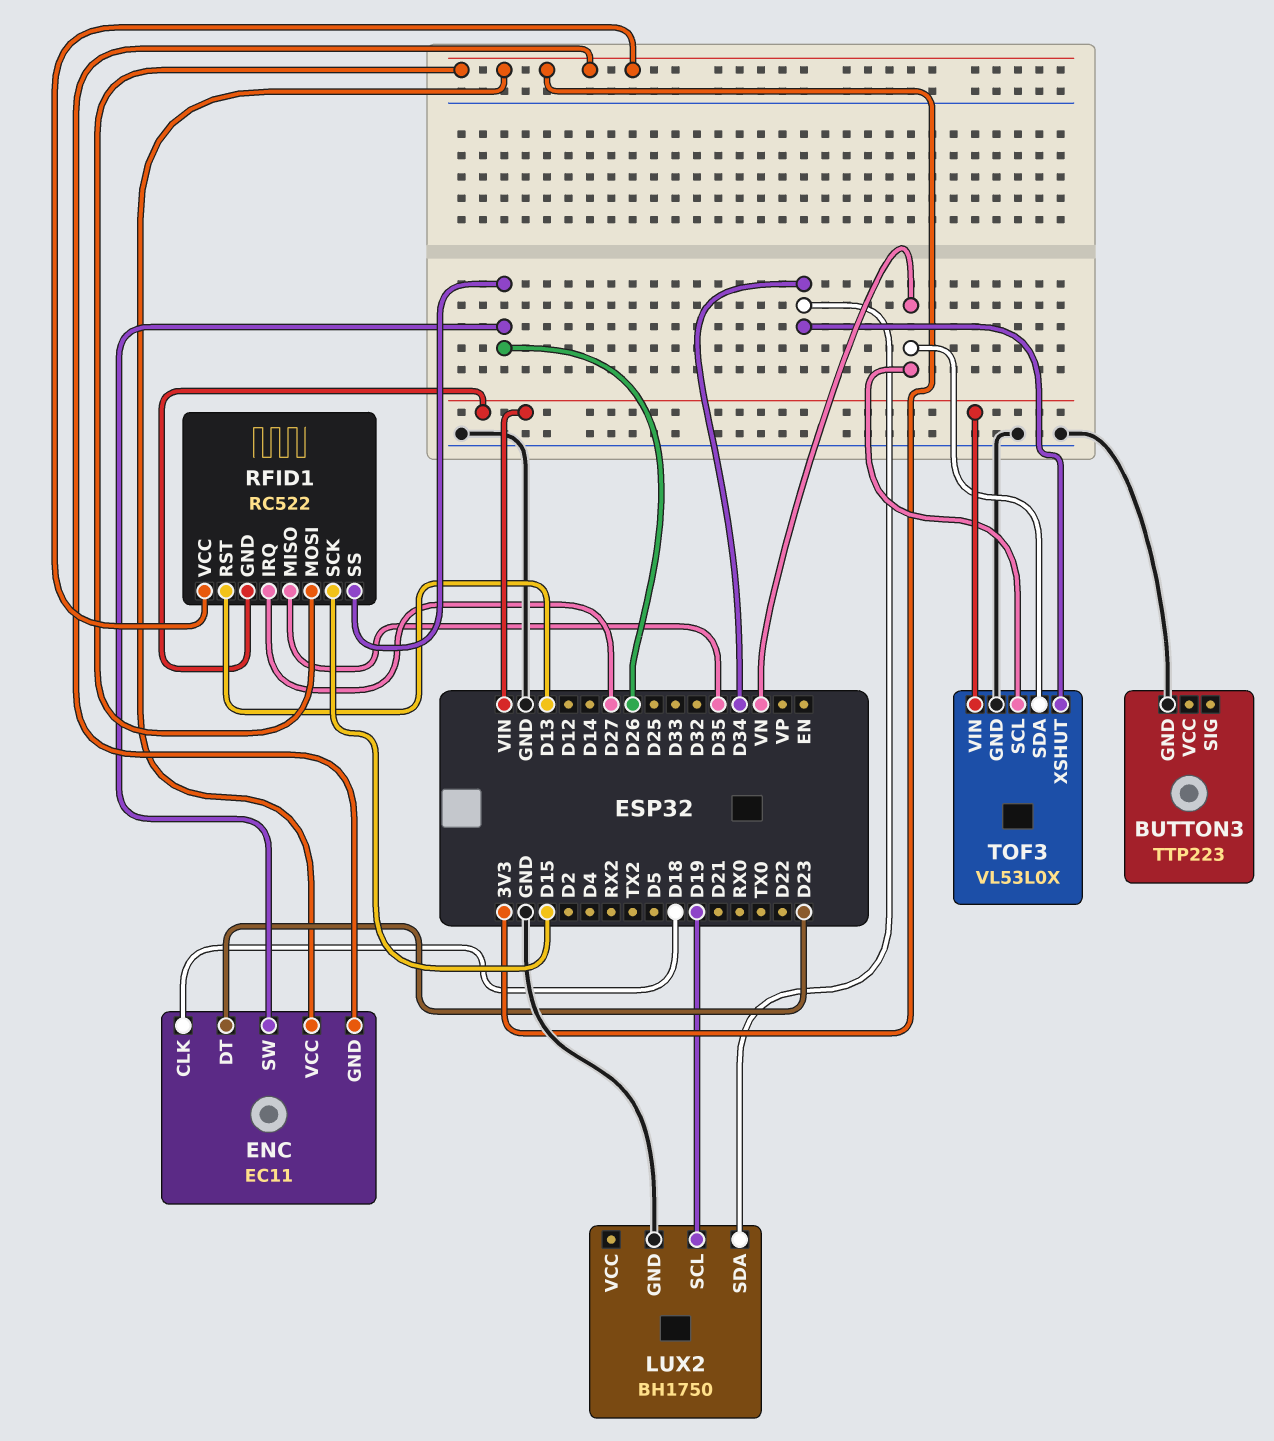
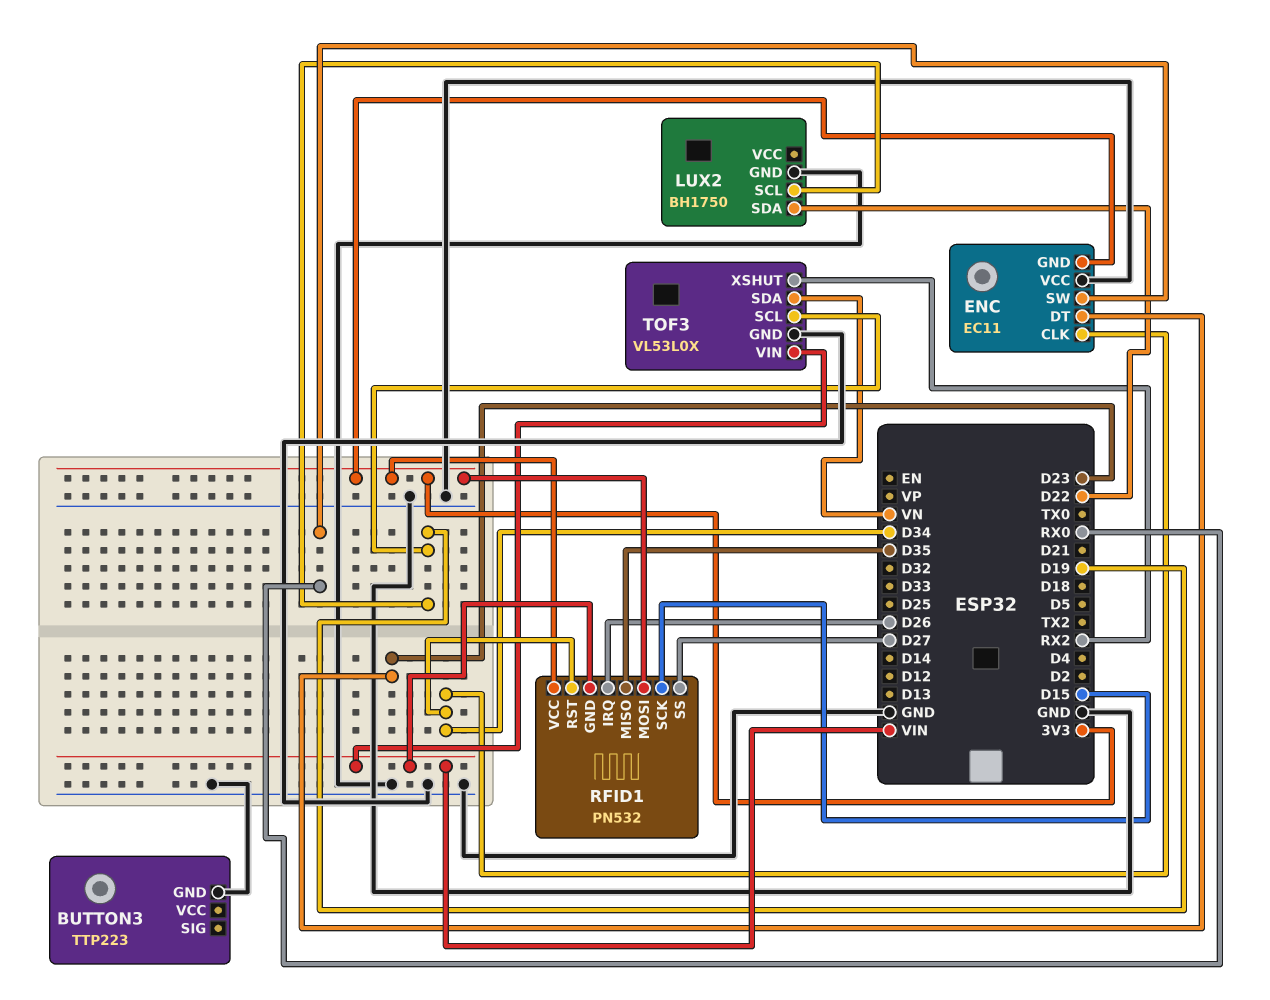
ENC pin CLK: D18 -> D34
ENC pin SW: D26 -> RX0
ENC pin VCC: 3V3 -> GND
LUX2 pin SDA: D34 -> D22
RFID1: RC522 -> PN532
RFID1 pin IRQ: D27 -> D26
RFID1 pin RST: D13 -> D34
RFID1 pin SS: D26 -> D27
TOF3 pin SCL: VN -> D19
TOF3 pin XSHUT: D34 -> RX2

